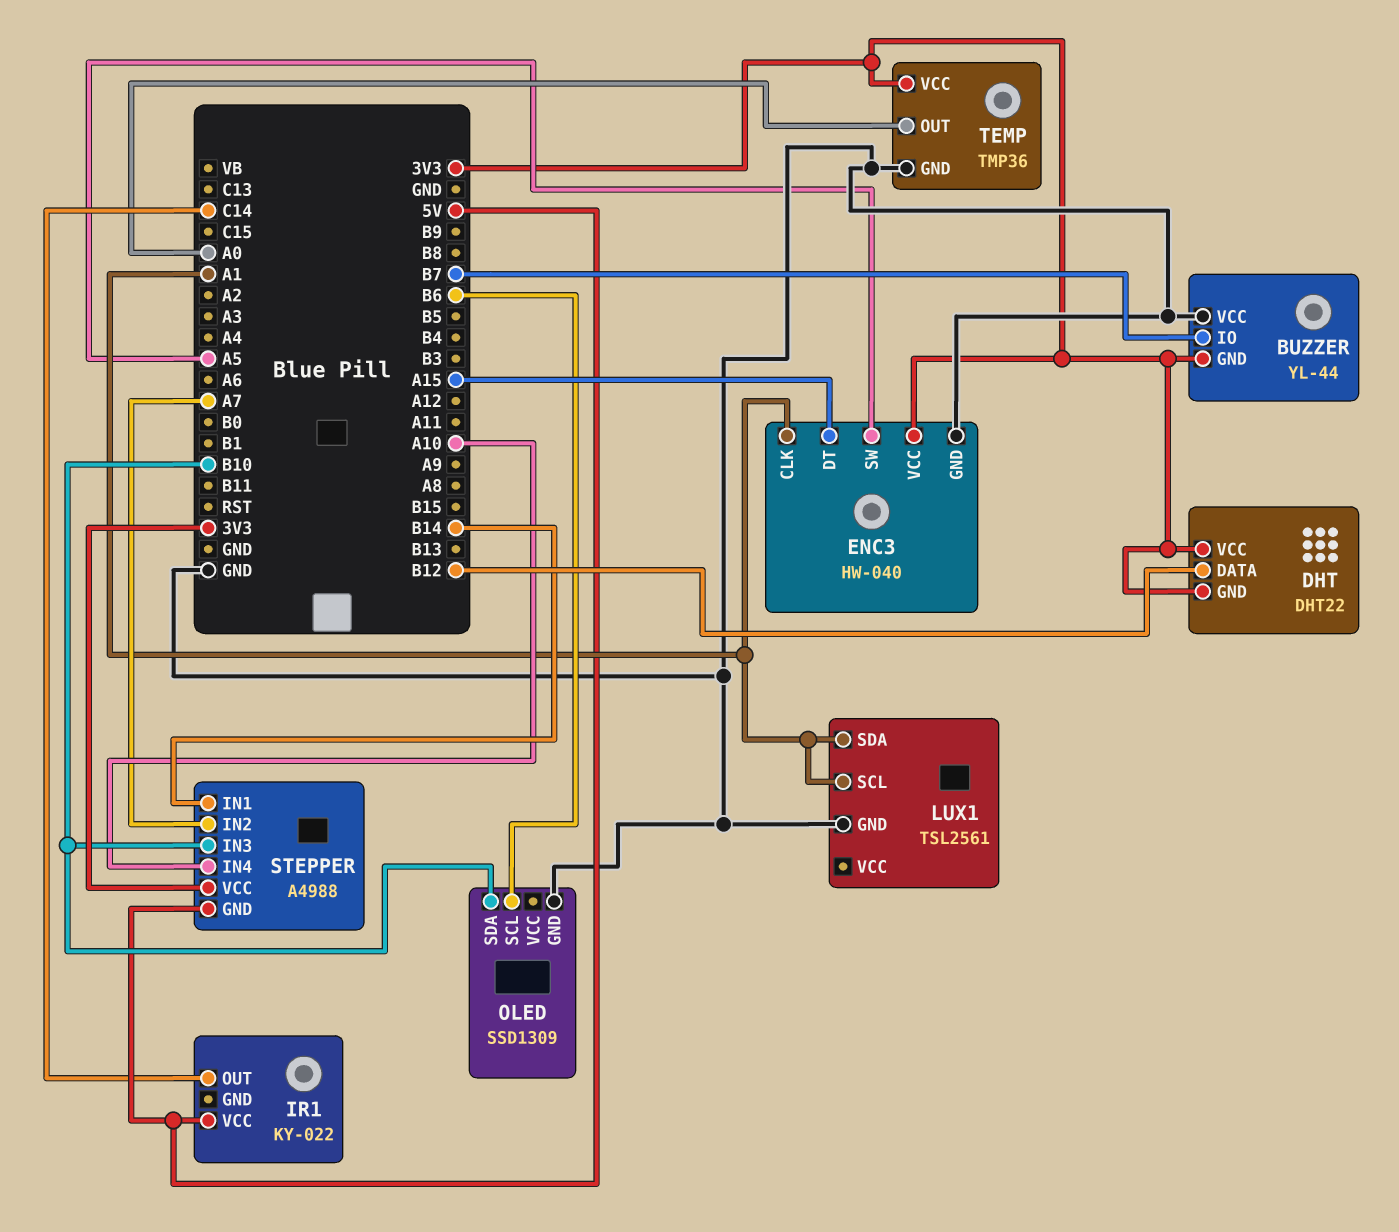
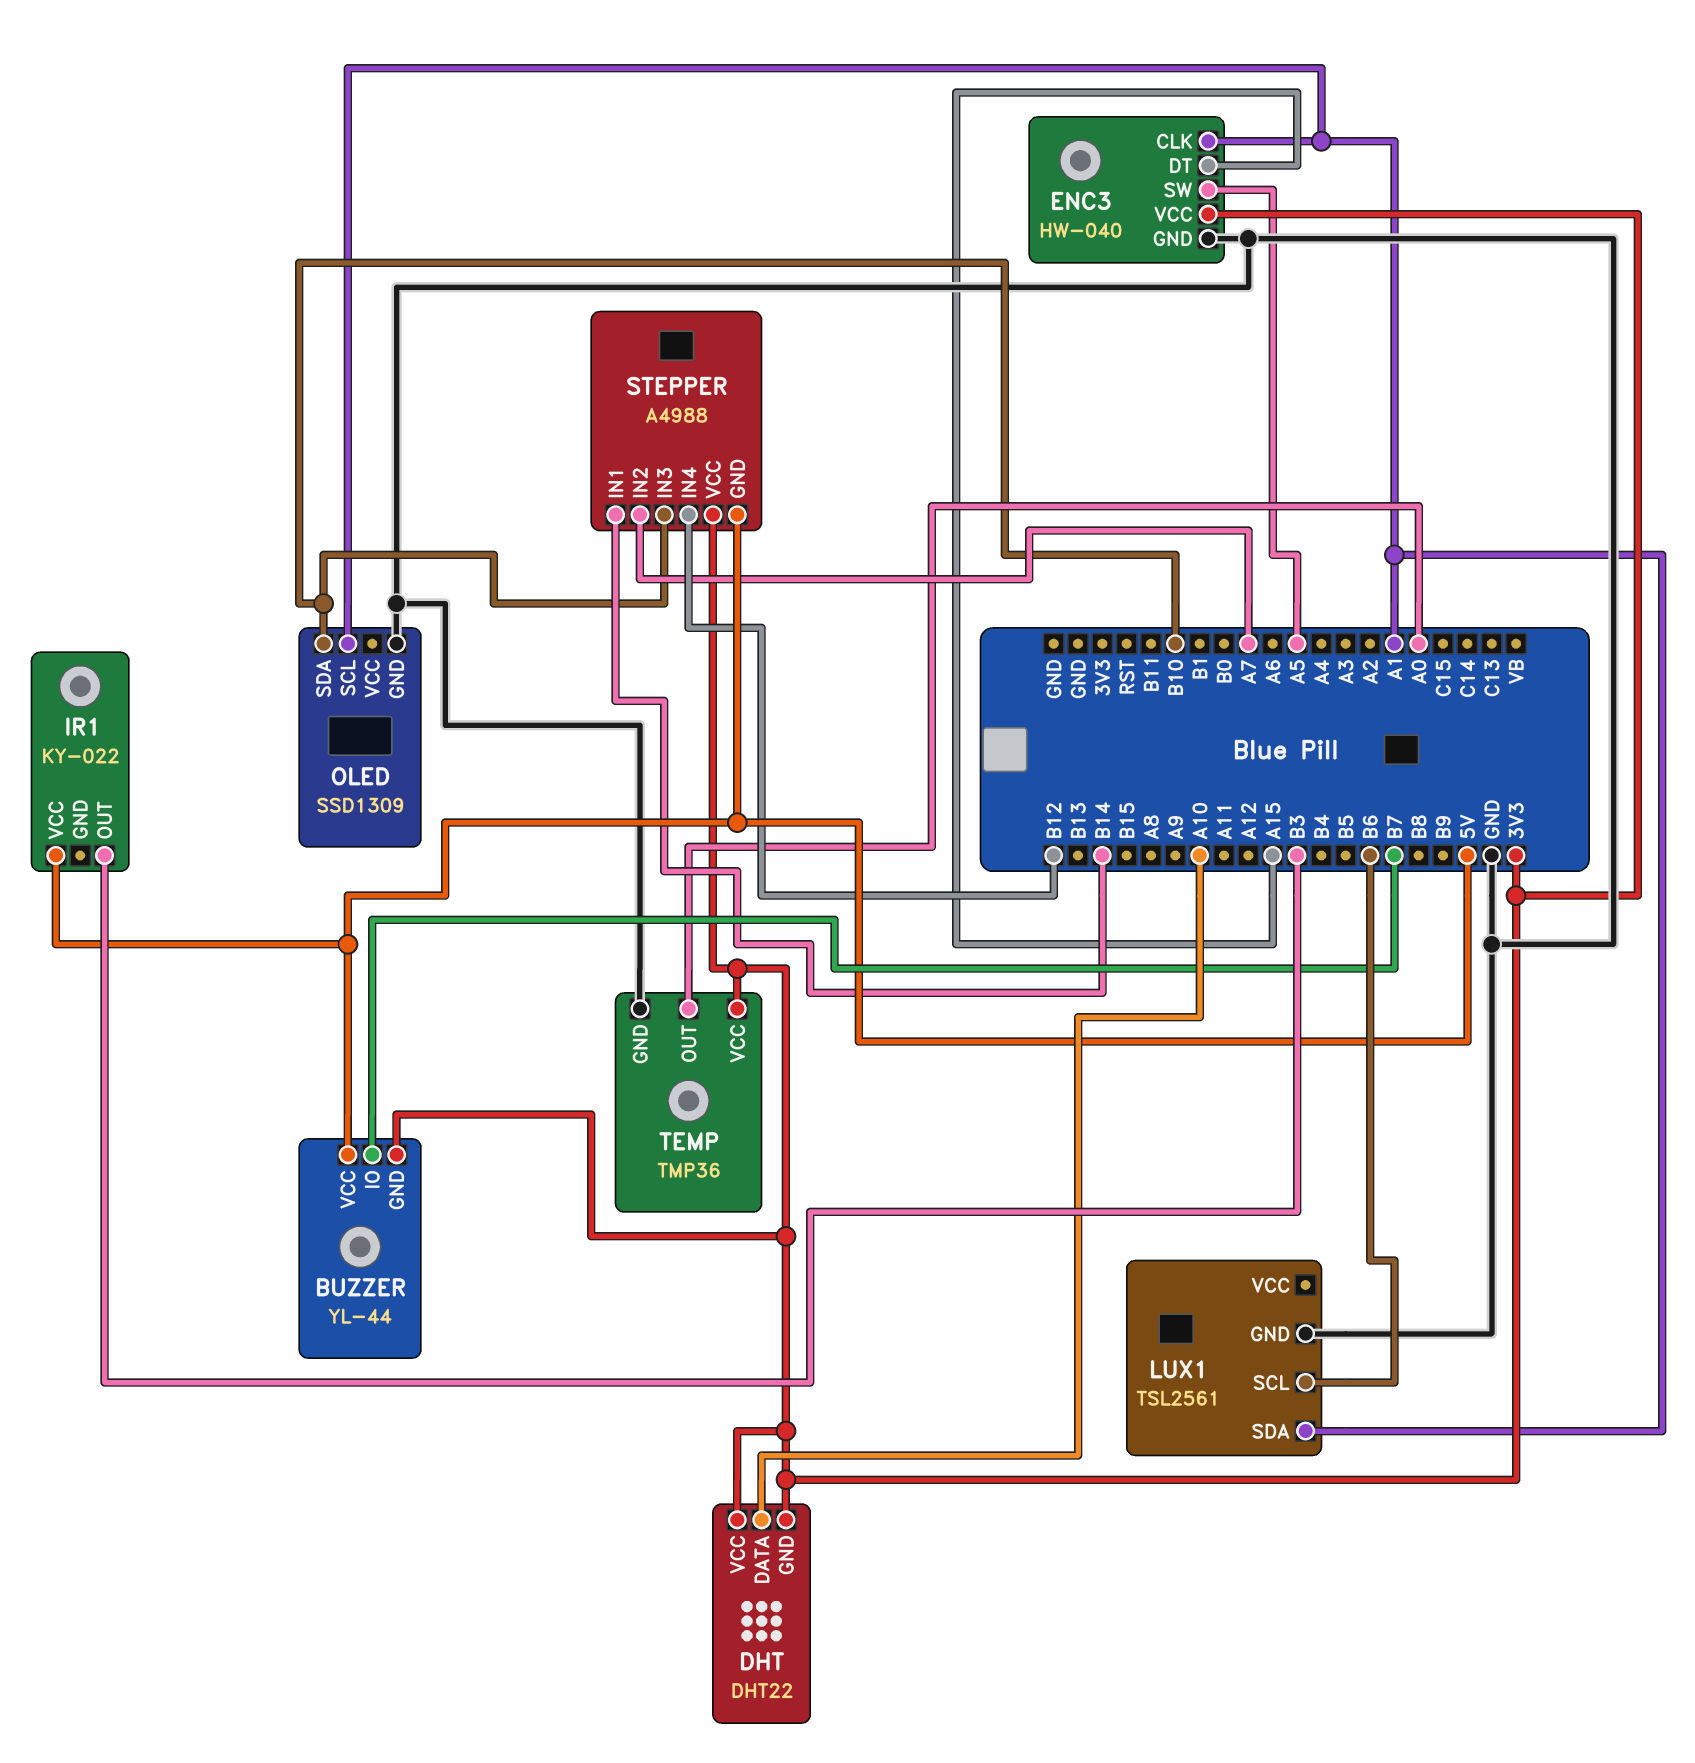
BUZZER pin VCC: GND -> 5V
DHT pin DATA: B12 -> A10
IR1 pin OUT: C14 -> B3
LUX1 pin SCL: A1 -> B6
OLED pin SCL: B6 -> A1
STEPPER pin IN4: A10 -> B12

